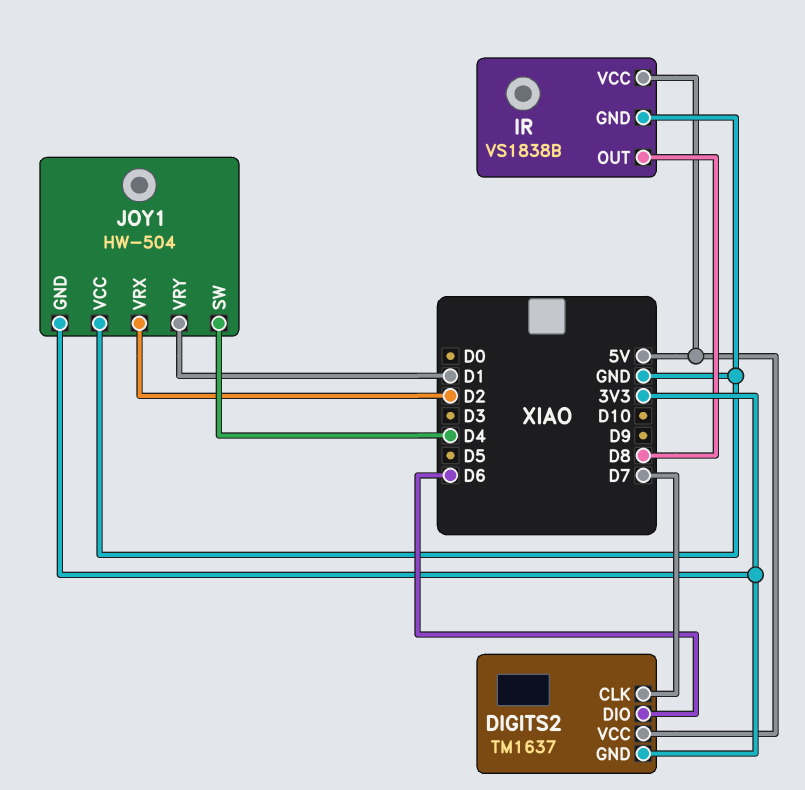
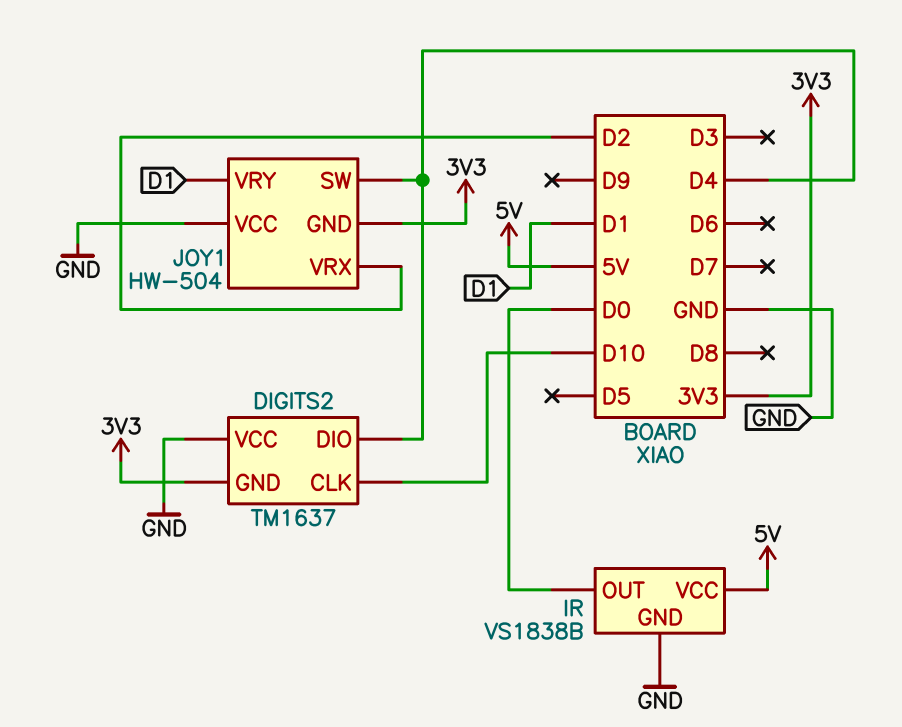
DIGITS2 pin CLK: D7 -> D10
DIGITS2 pin DIO: D6 -> D4
DIGITS2 pin VCC: 5V -> GND
IR pin OUT: D8 -> D0

